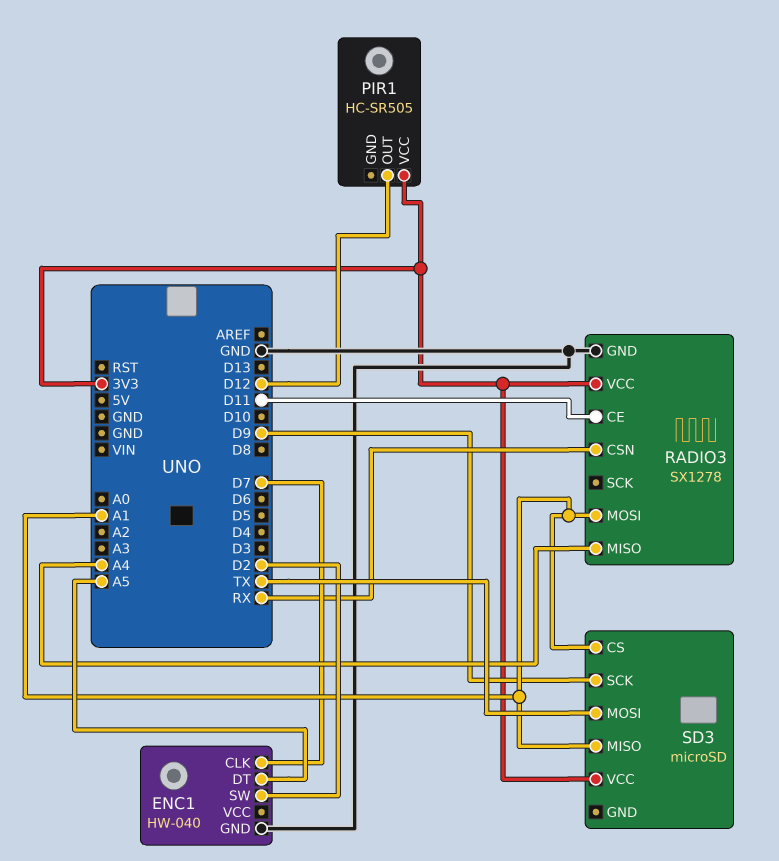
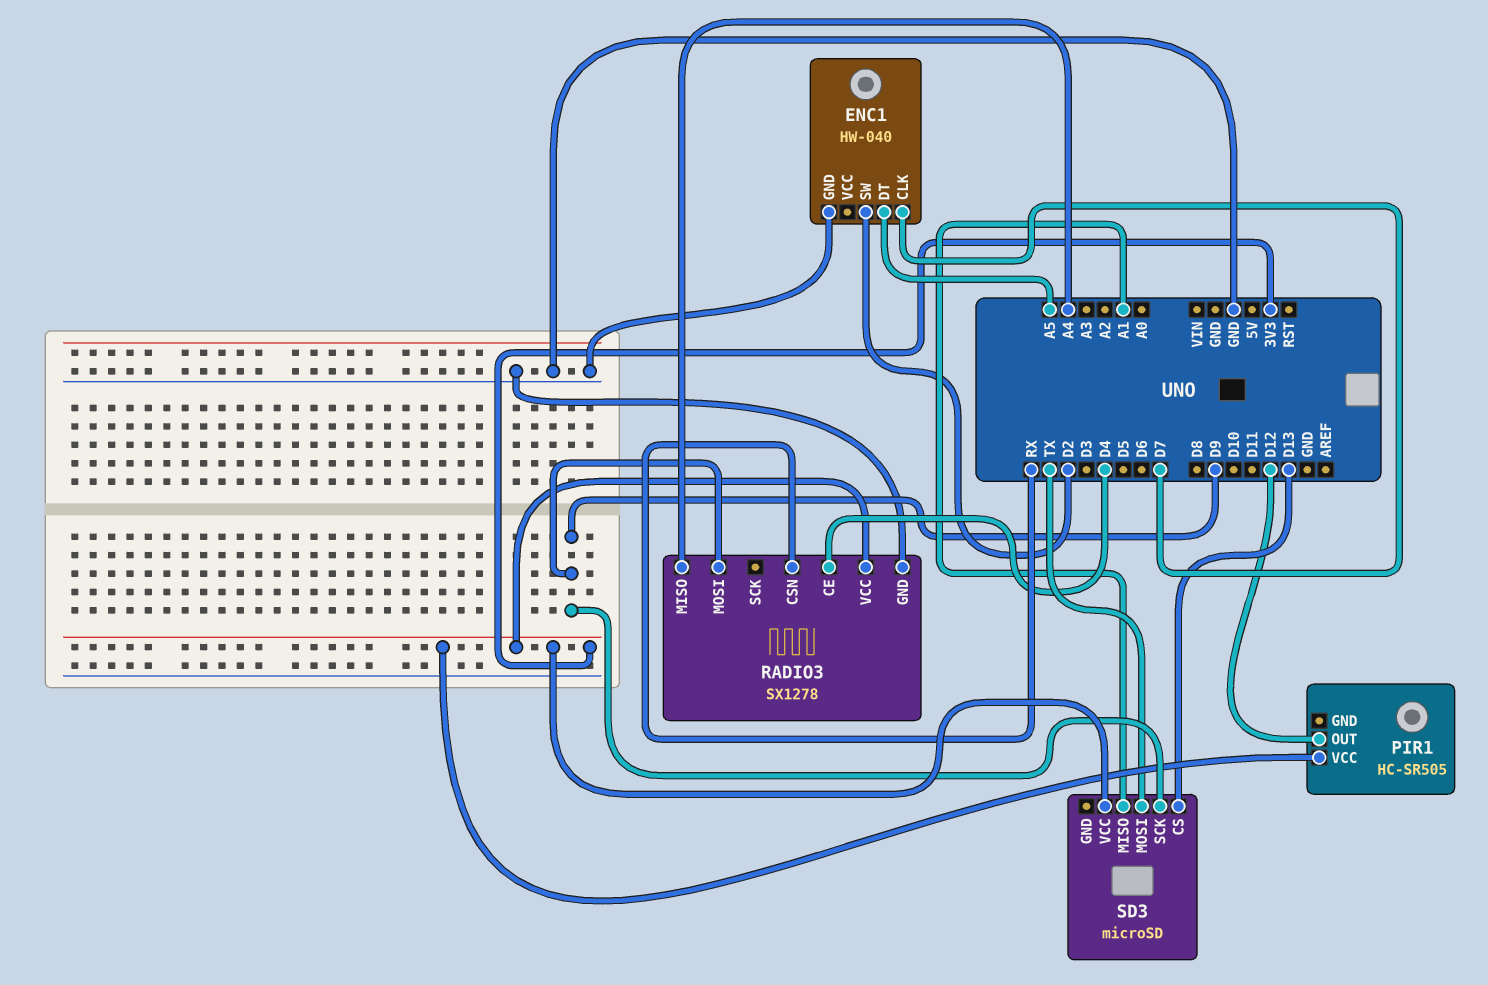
RADIO3 pin CE: D11 -> D4
RADIO3 pin MOSI: A1 -> D9
SD3 pin CS: A1 -> D13

